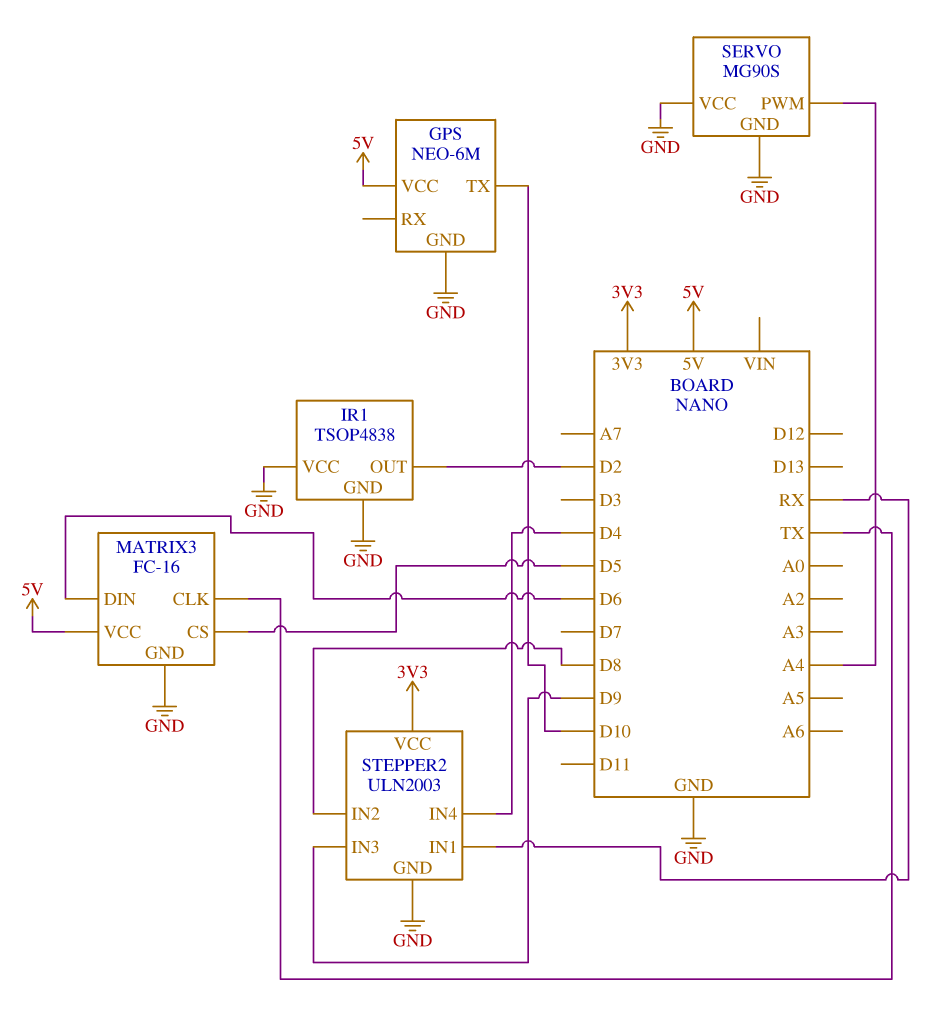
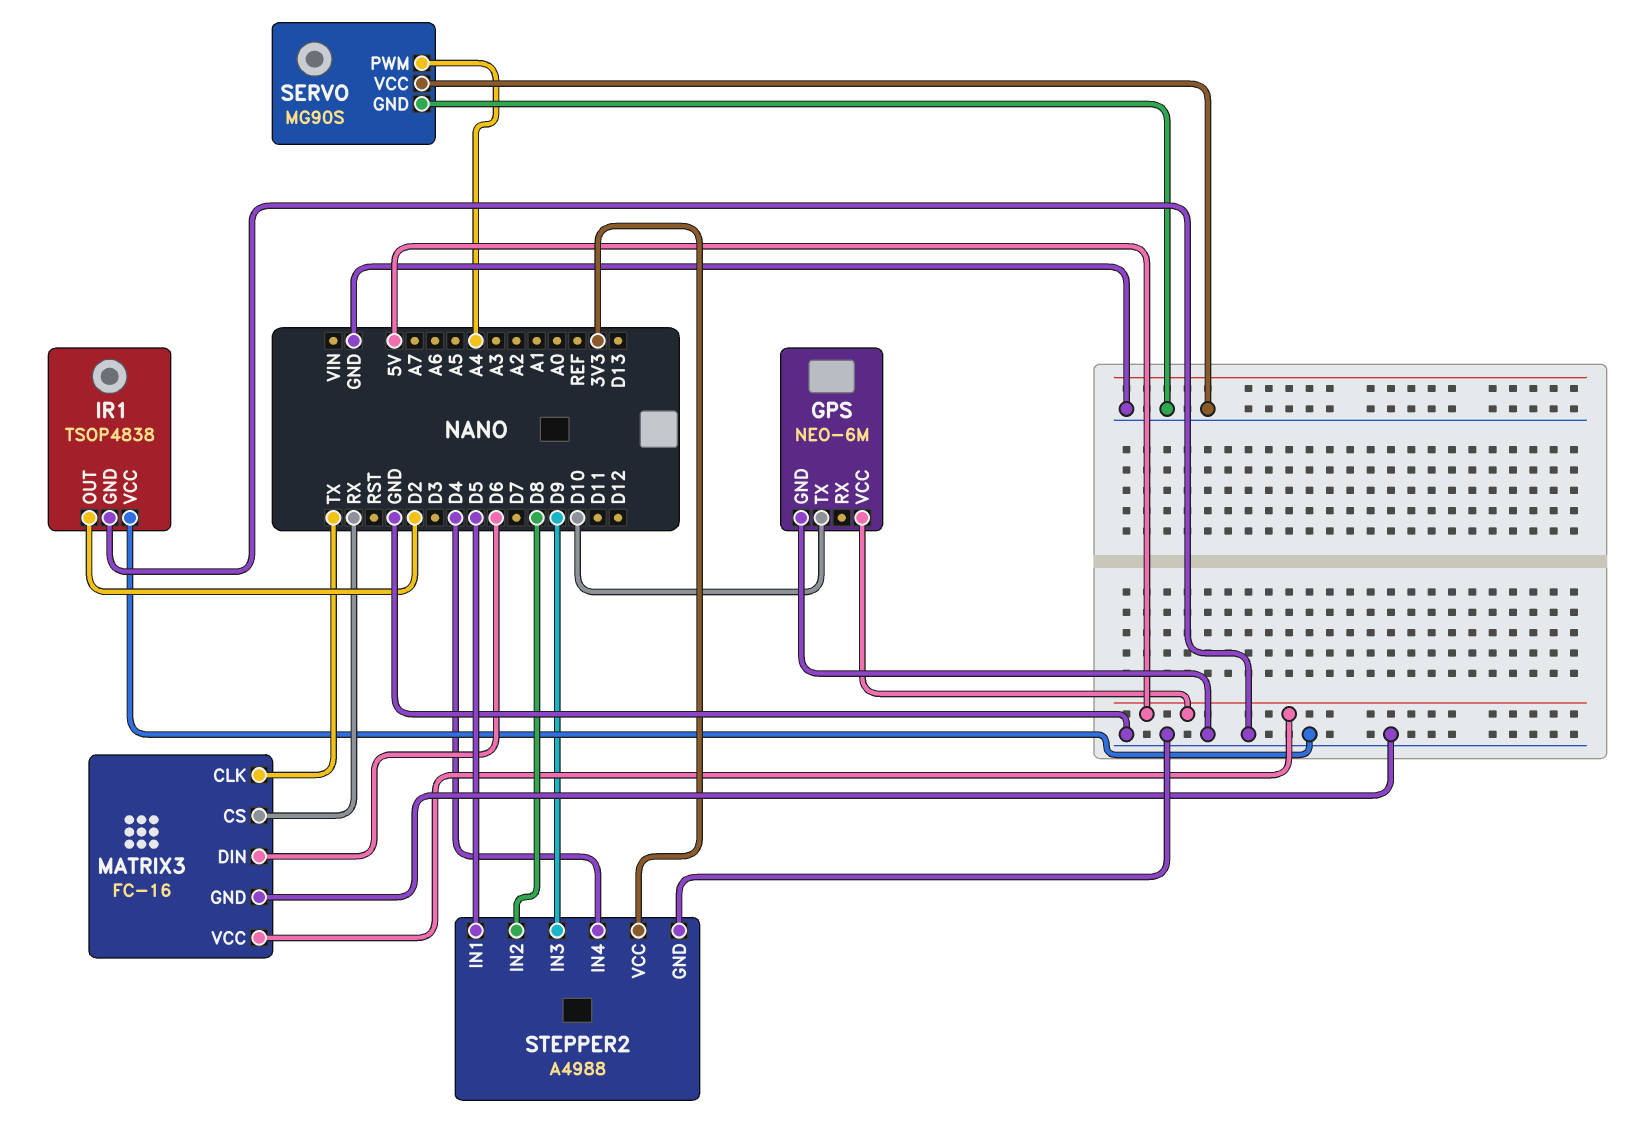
MATRIX3 pin CS: D5 -> RX
STEPPER2: ULN2003 -> A4988
STEPPER2 pin IN1: RX -> D5

